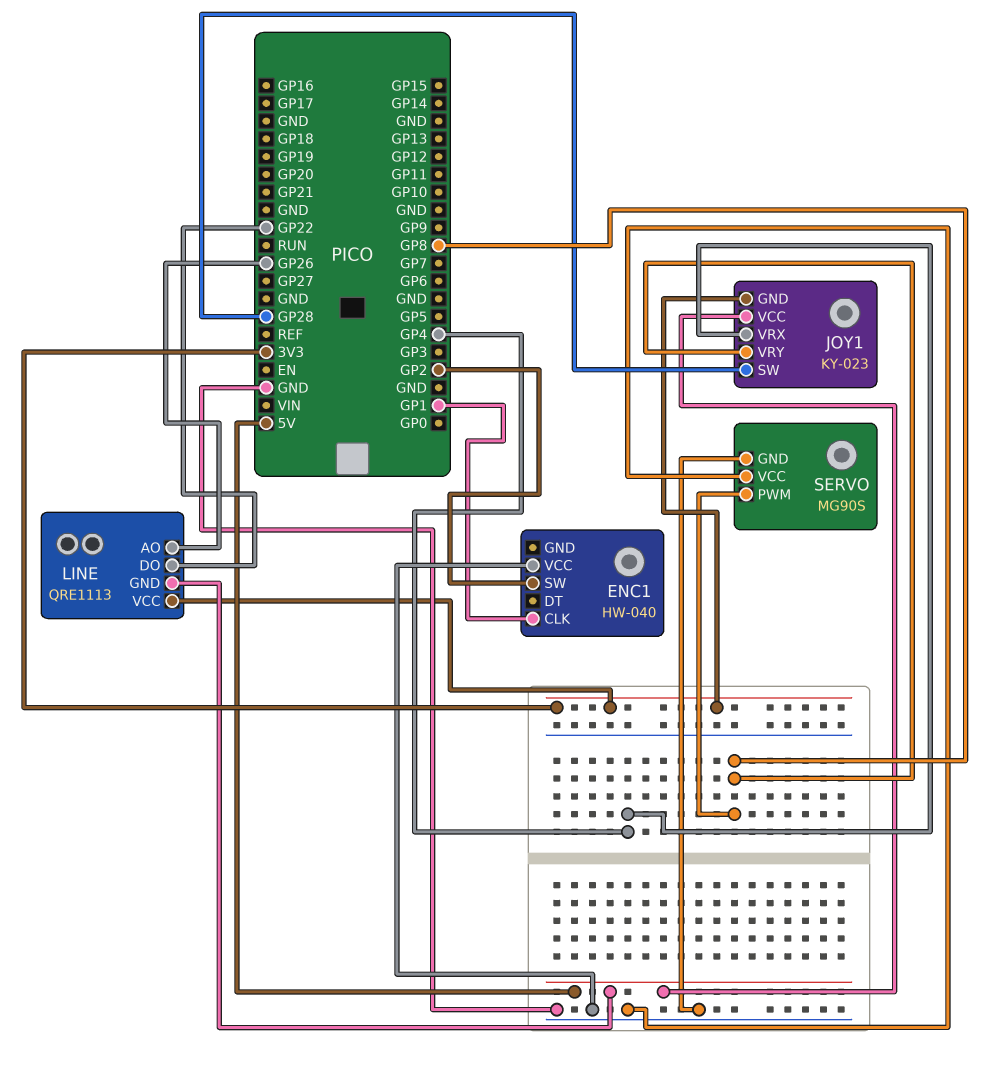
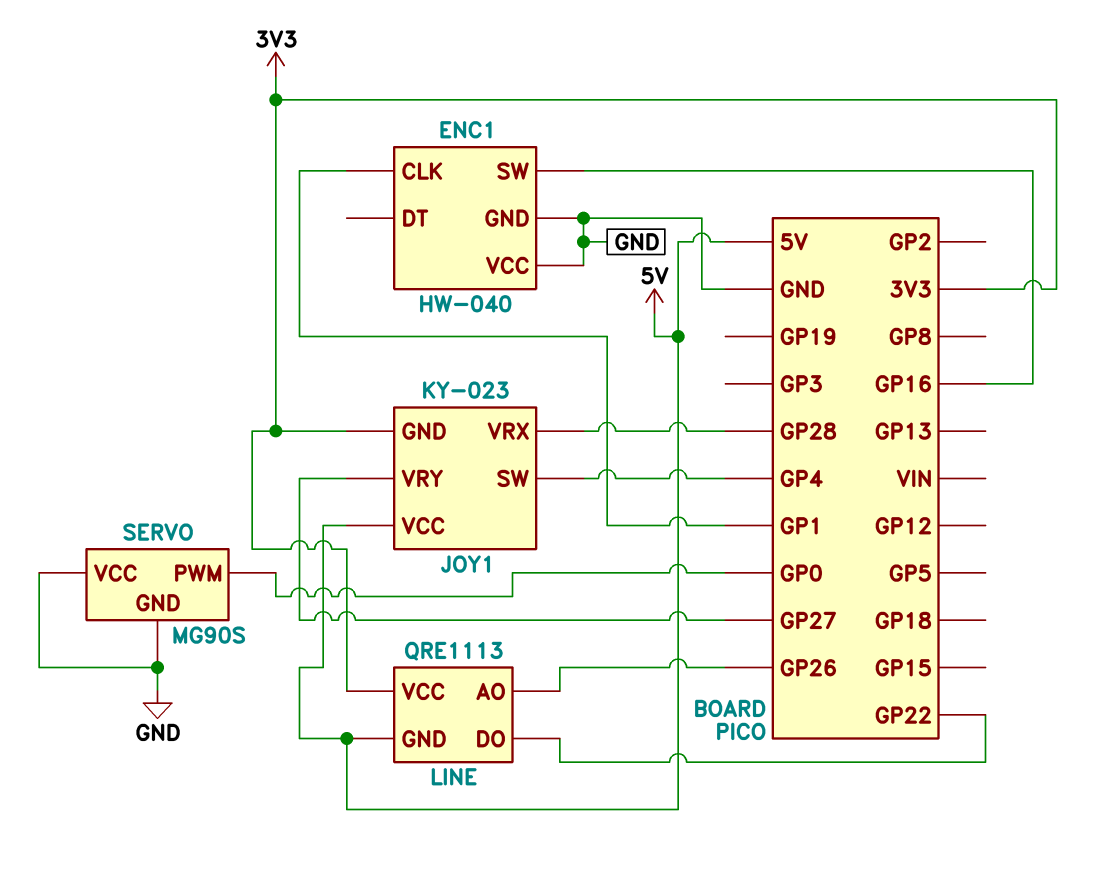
ENC1 pin GND: none -> GND
ENC1 pin SW: GP2 -> GP16
JOY1 pin SW: GP28 -> GP4
JOY1 pin VRX: GP4 -> GP28
JOY1 pin VRY: GP8 -> GP27
SERVO pin PWM: GP8 -> GP0

